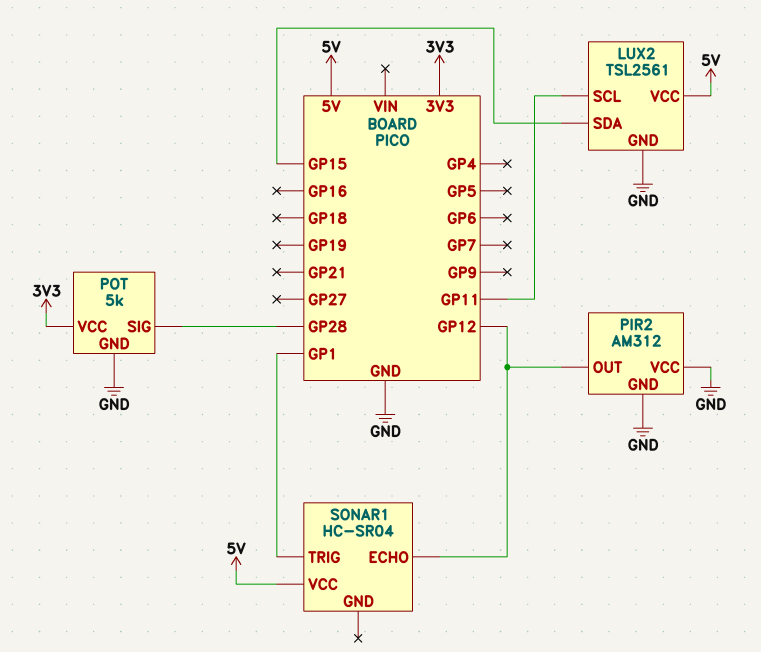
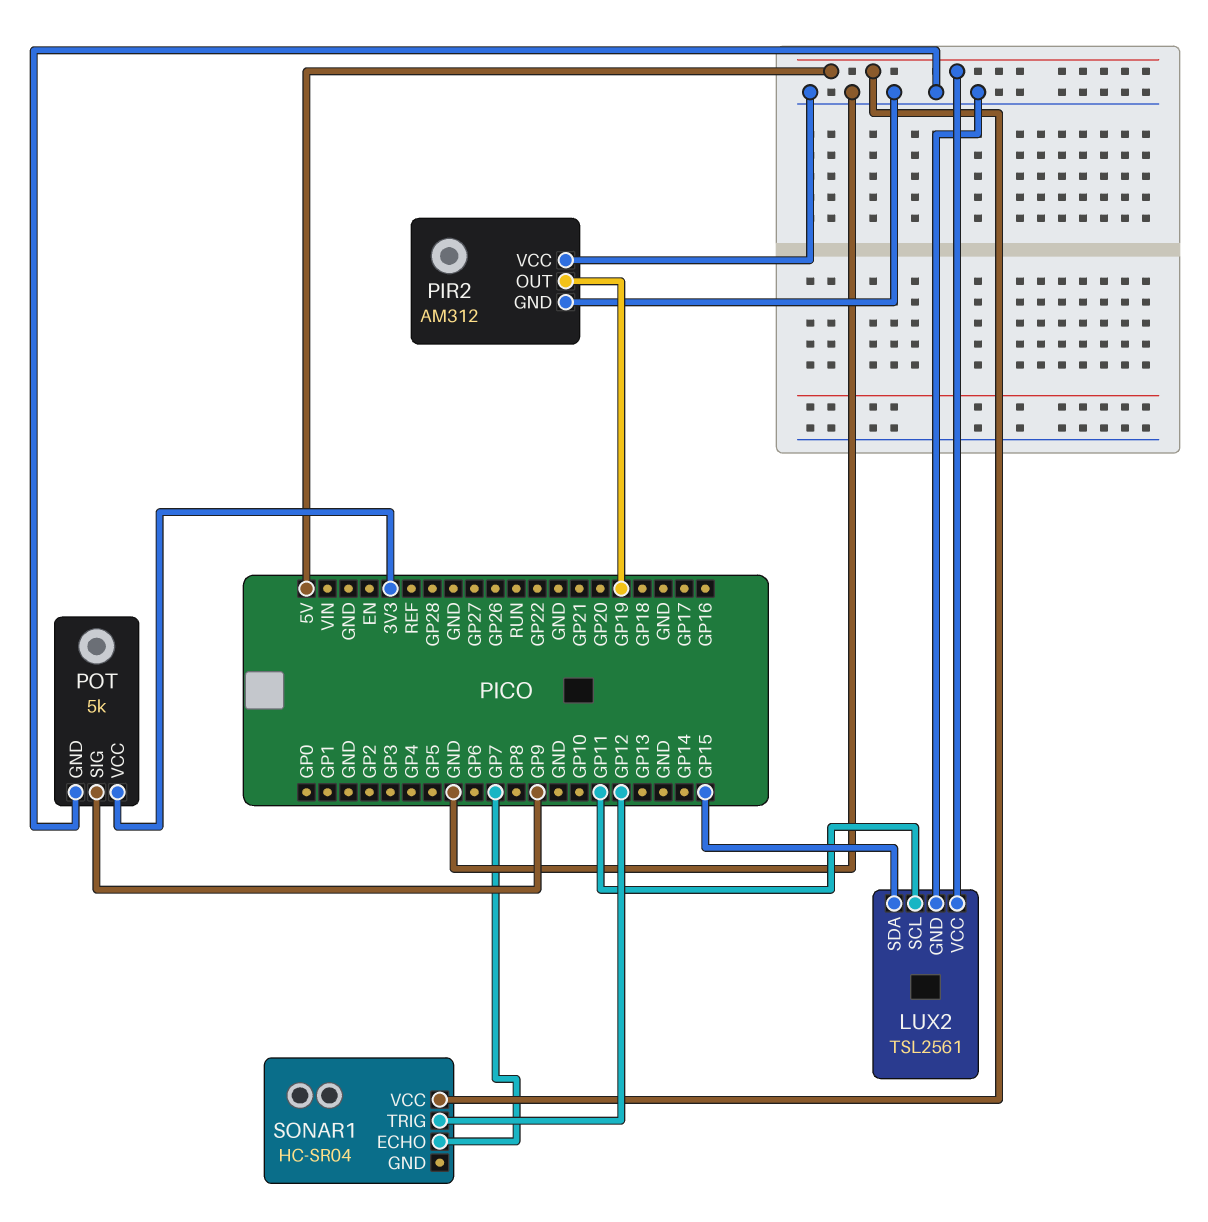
PIR2 pin OUT: GP12 -> GP19
POT pin SIG: GP28 -> GP9
SONAR1 pin ECHO: GP12 -> GP7
SONAR1 pin TRIG: GP1 -> GP12

